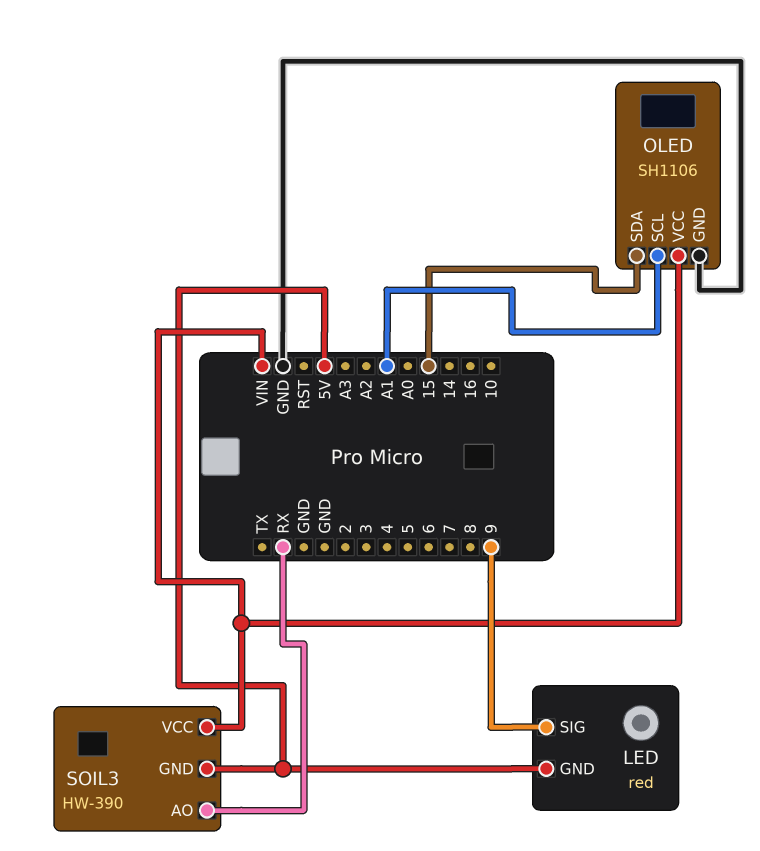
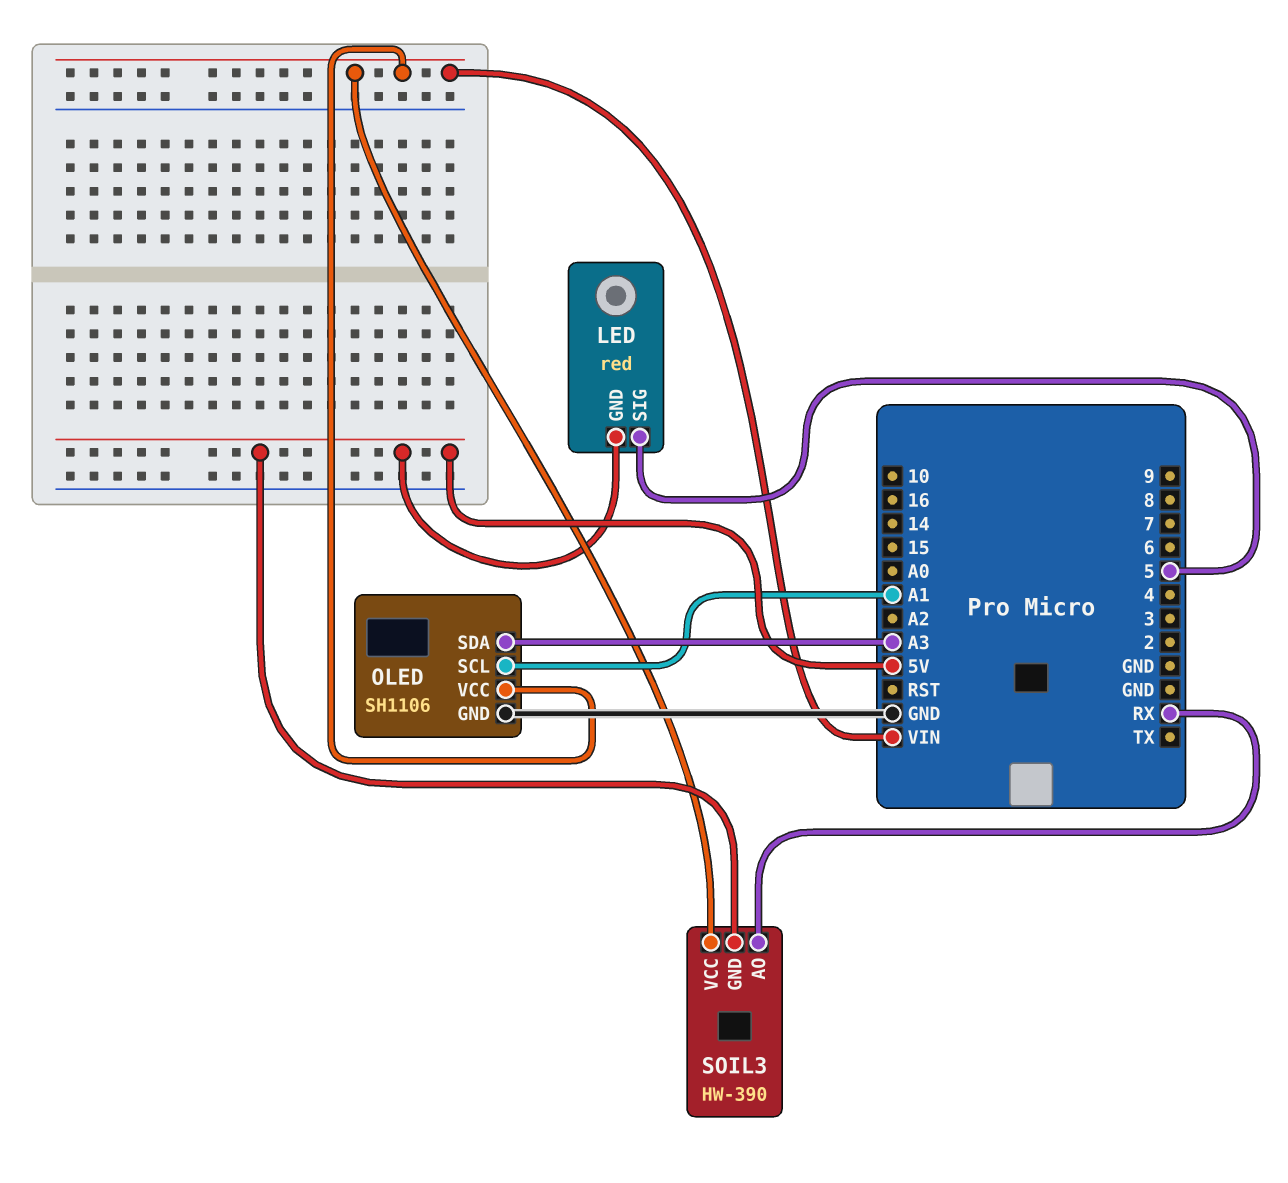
LED pin SIG: 9 -> 5
OLED pin SDA: 15 -> A3

